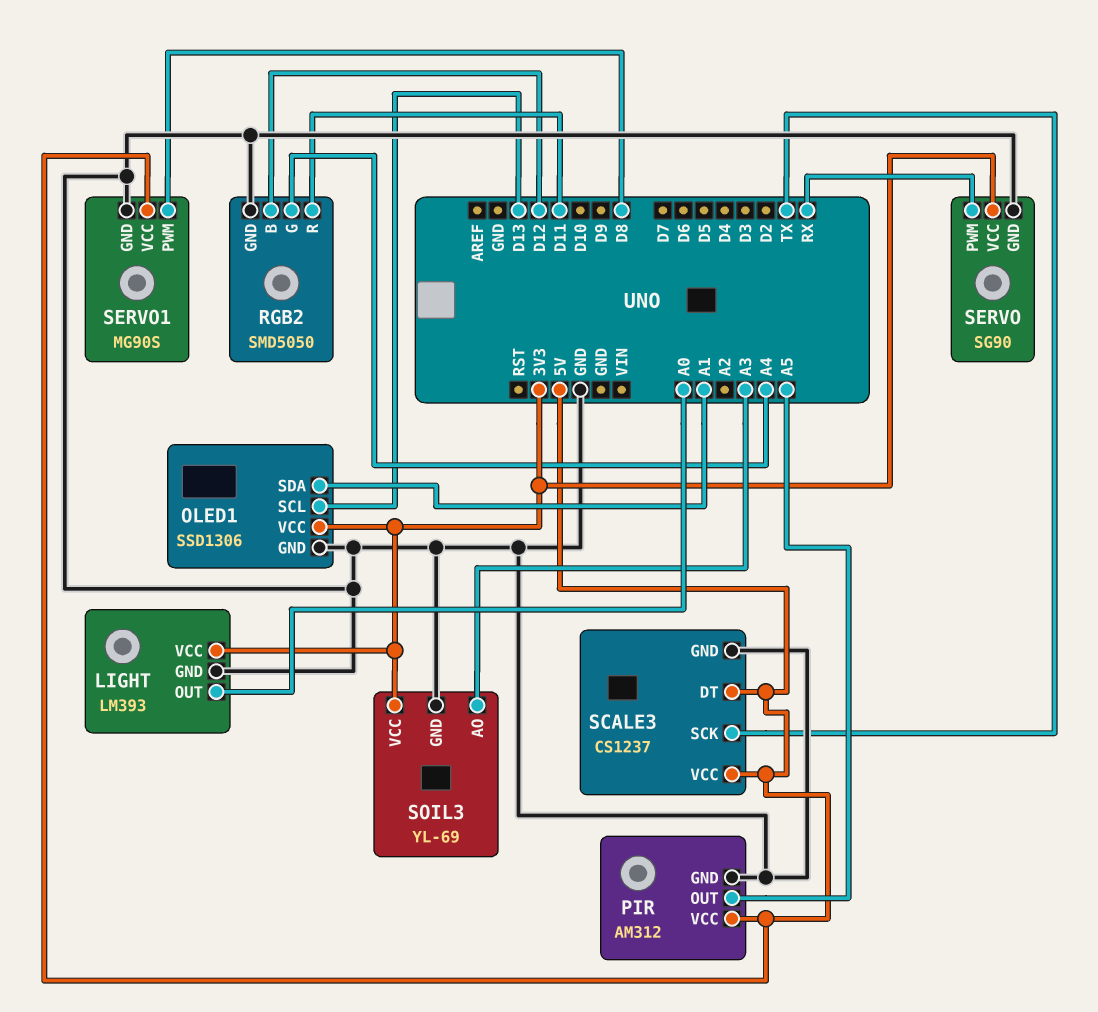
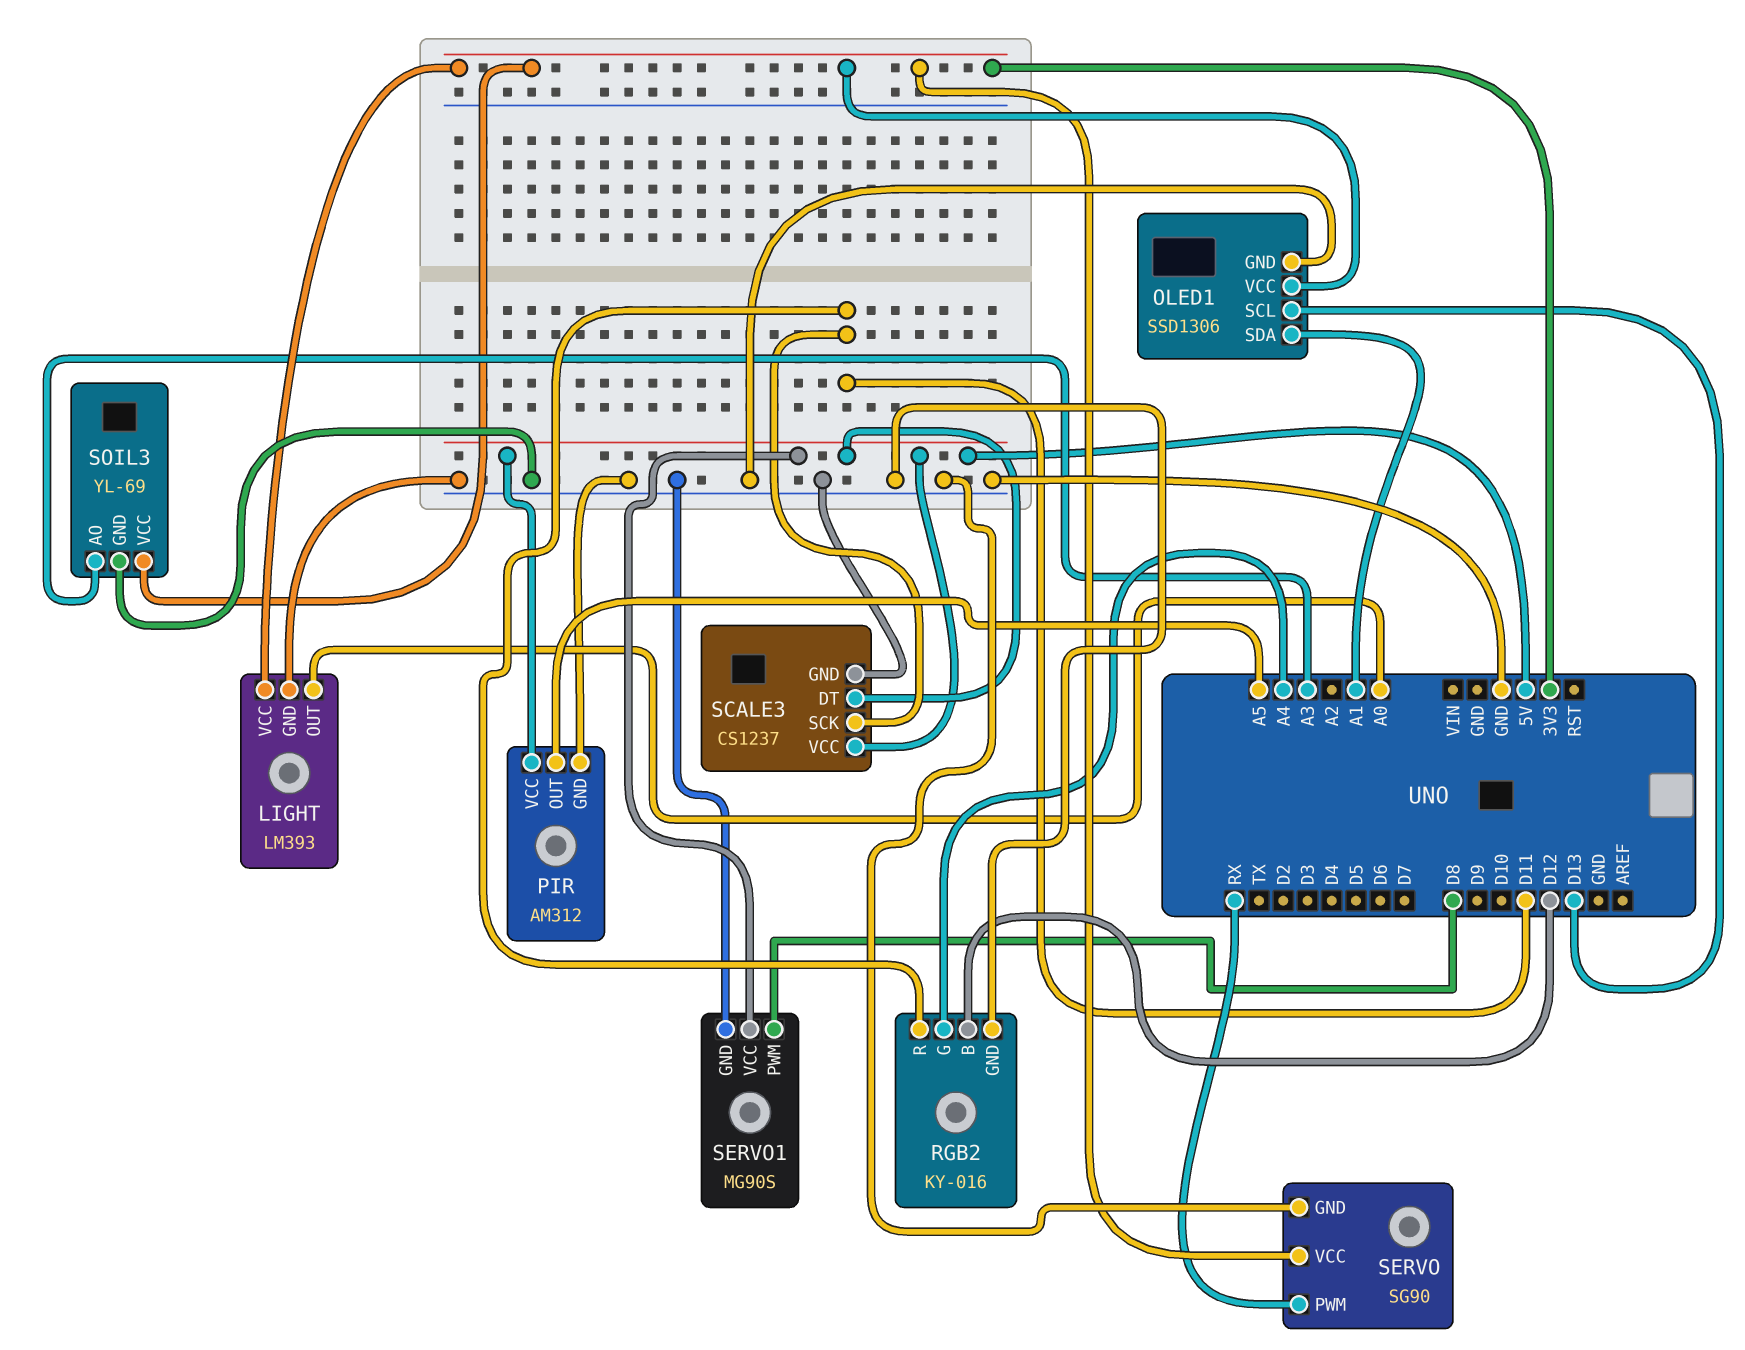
RGB2: SMD5050 -> KY-016
SCALE3 pin SCK: TX -> D11

